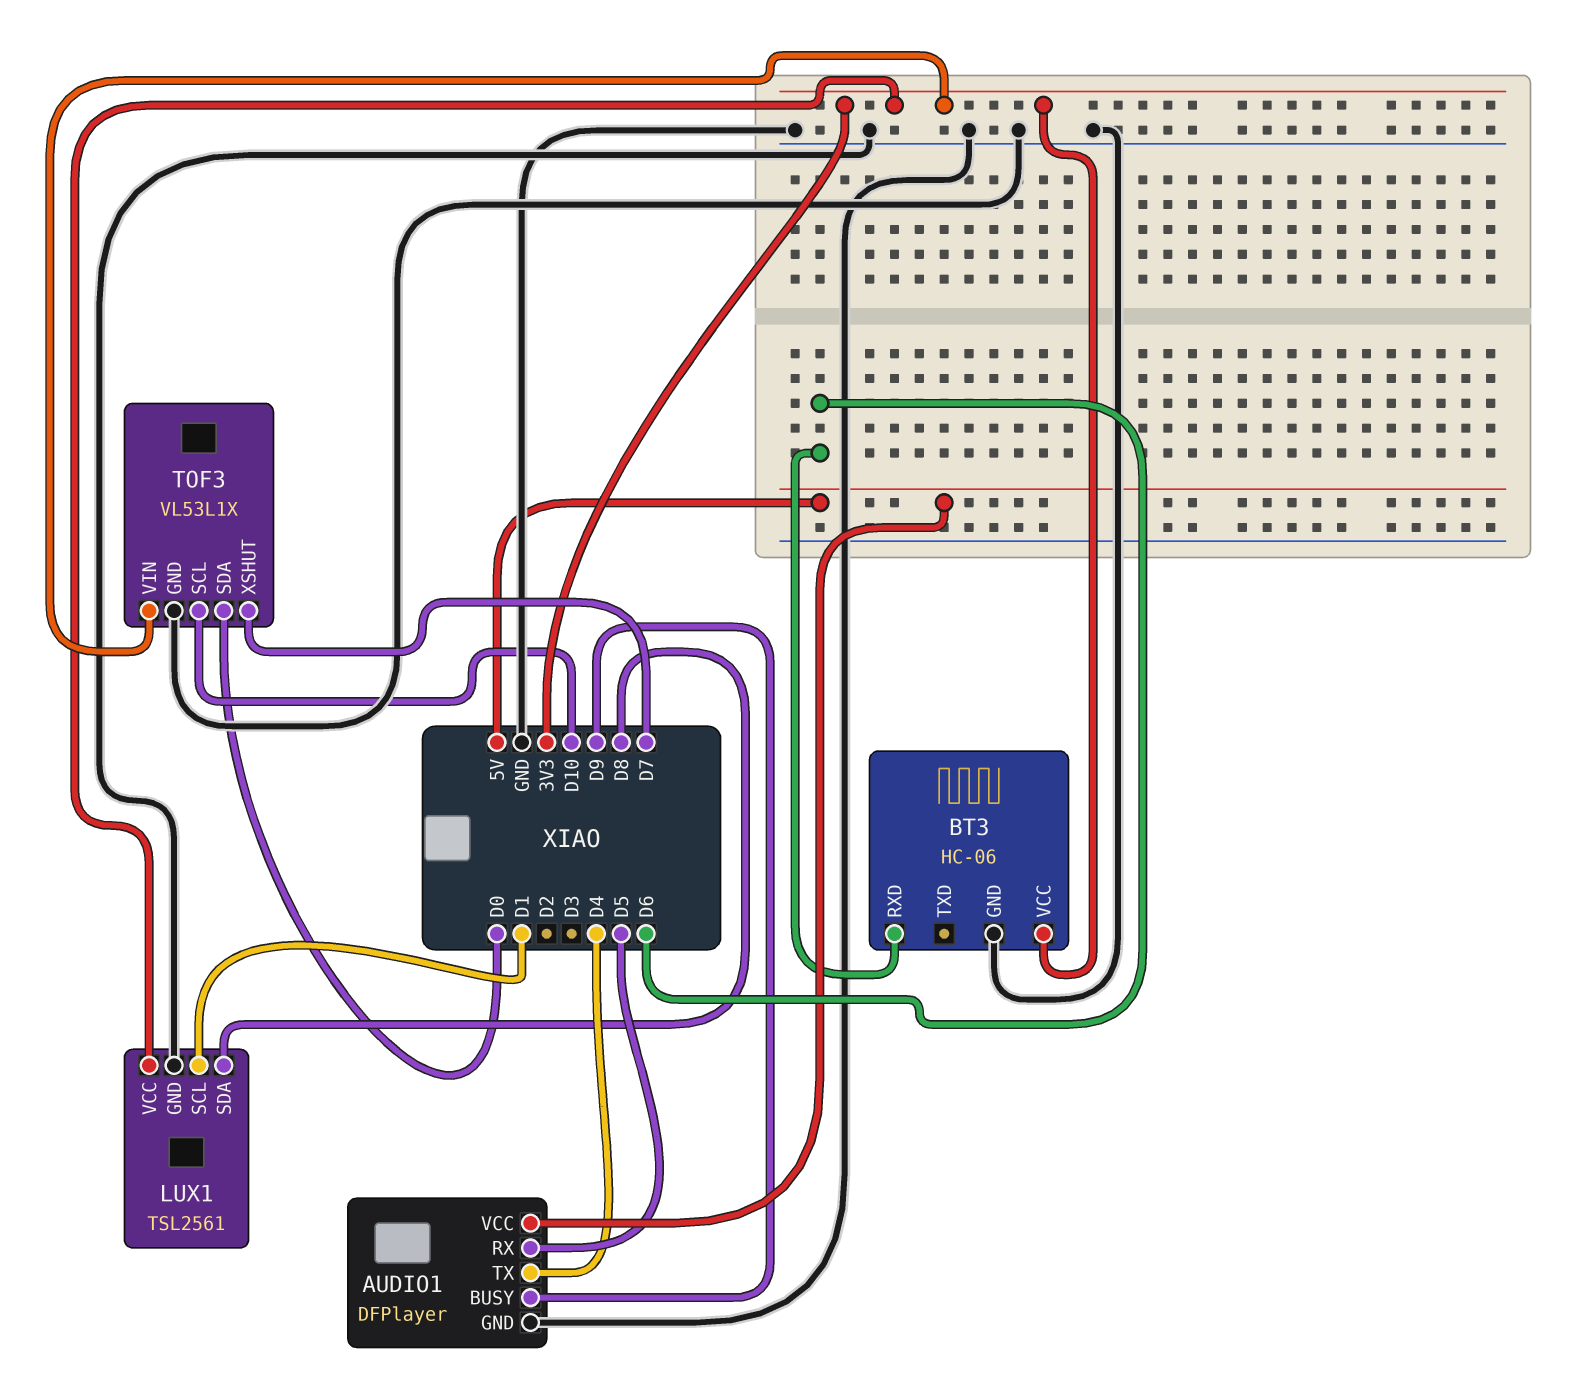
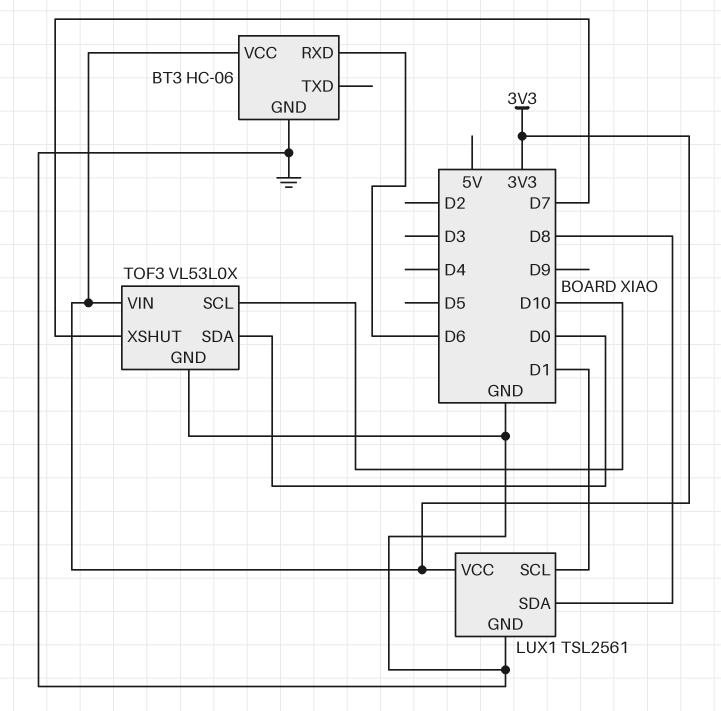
AUDIO1: DFPlayer -> none
AUDIO1 pin BUSY: D9 -> none
AUDIO1 pin GND: GND -> none
AUDIO1 pin RX: D5 -> none
AUDIO1 pin TX: D4 -> none
AUDIO1 pin VCC: 5V -> none
TOF3: VL53L1X -> VL53L0X

